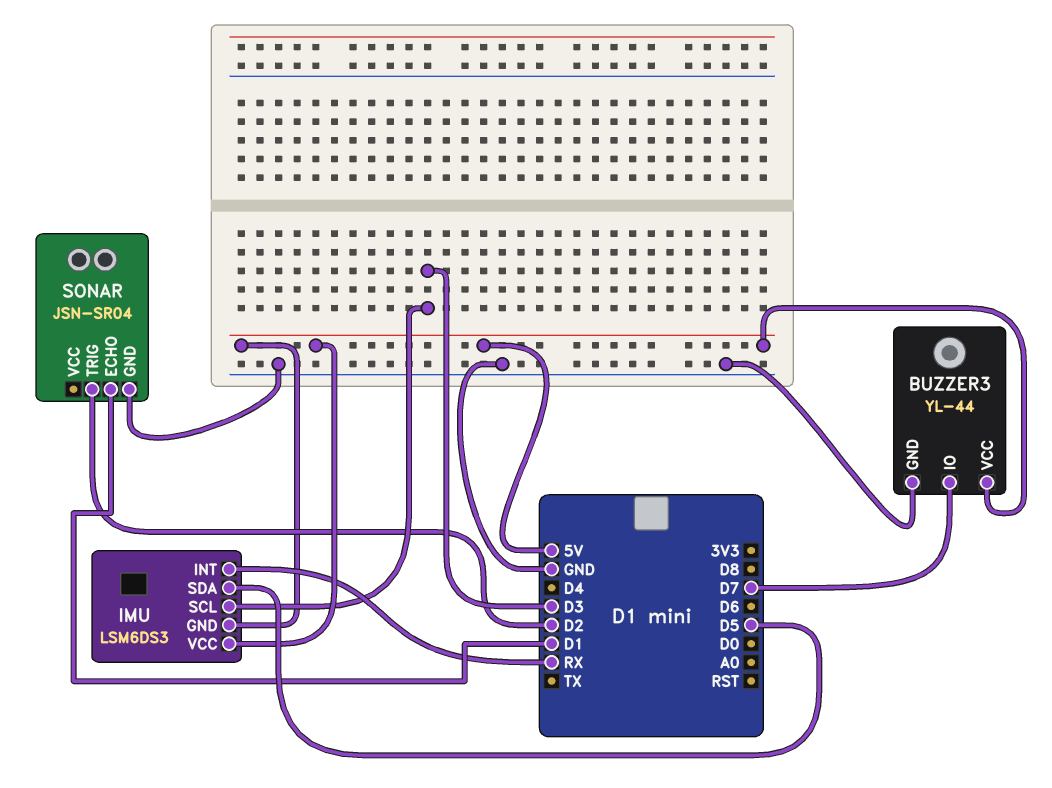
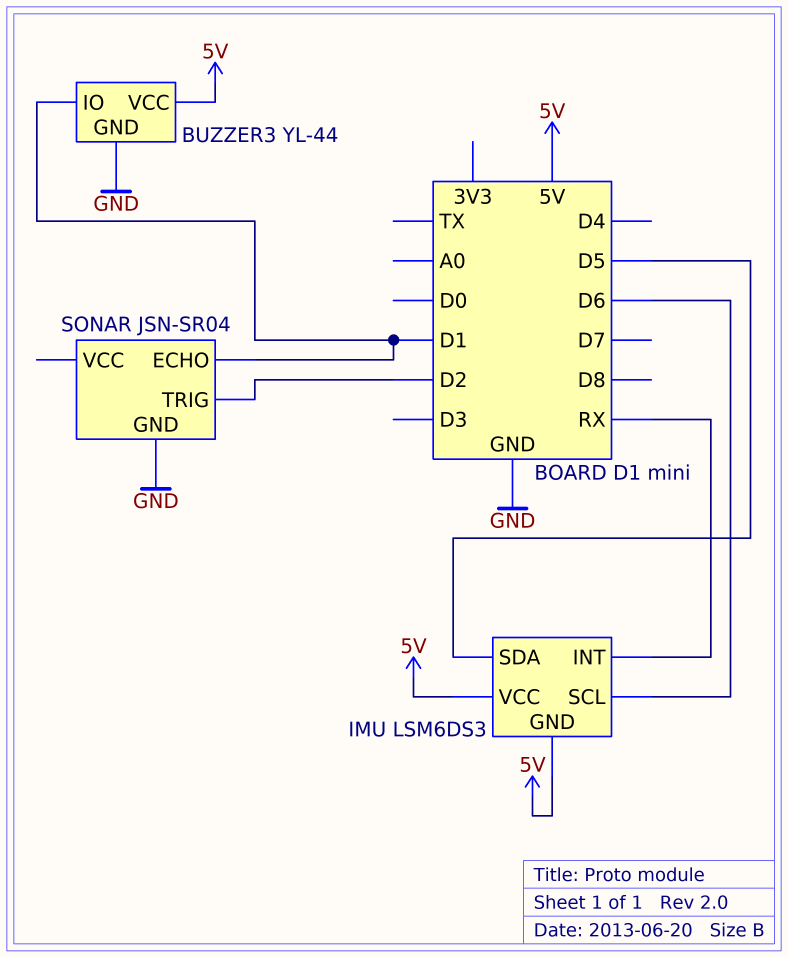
BUZZER3 pin IO: D7 -> D1
IMU pin SCL: D3 -> D6

